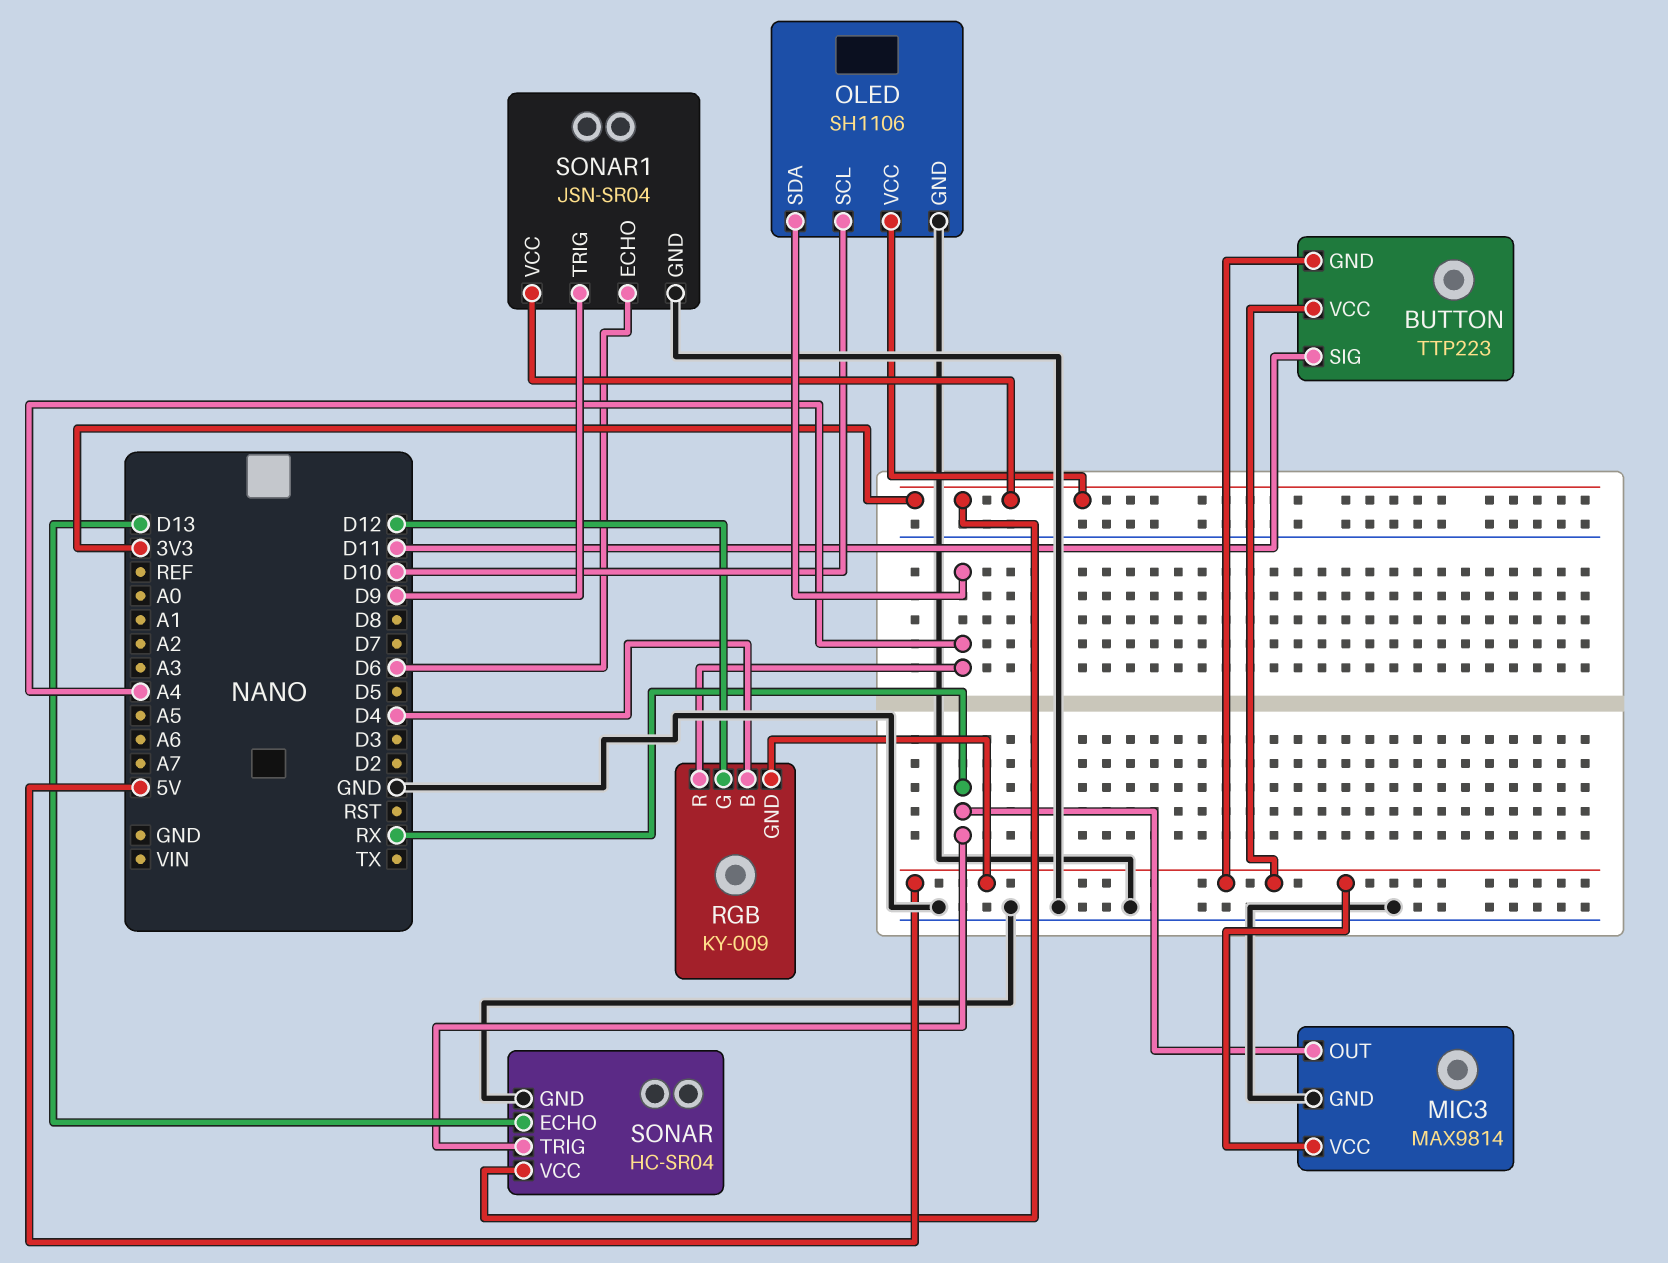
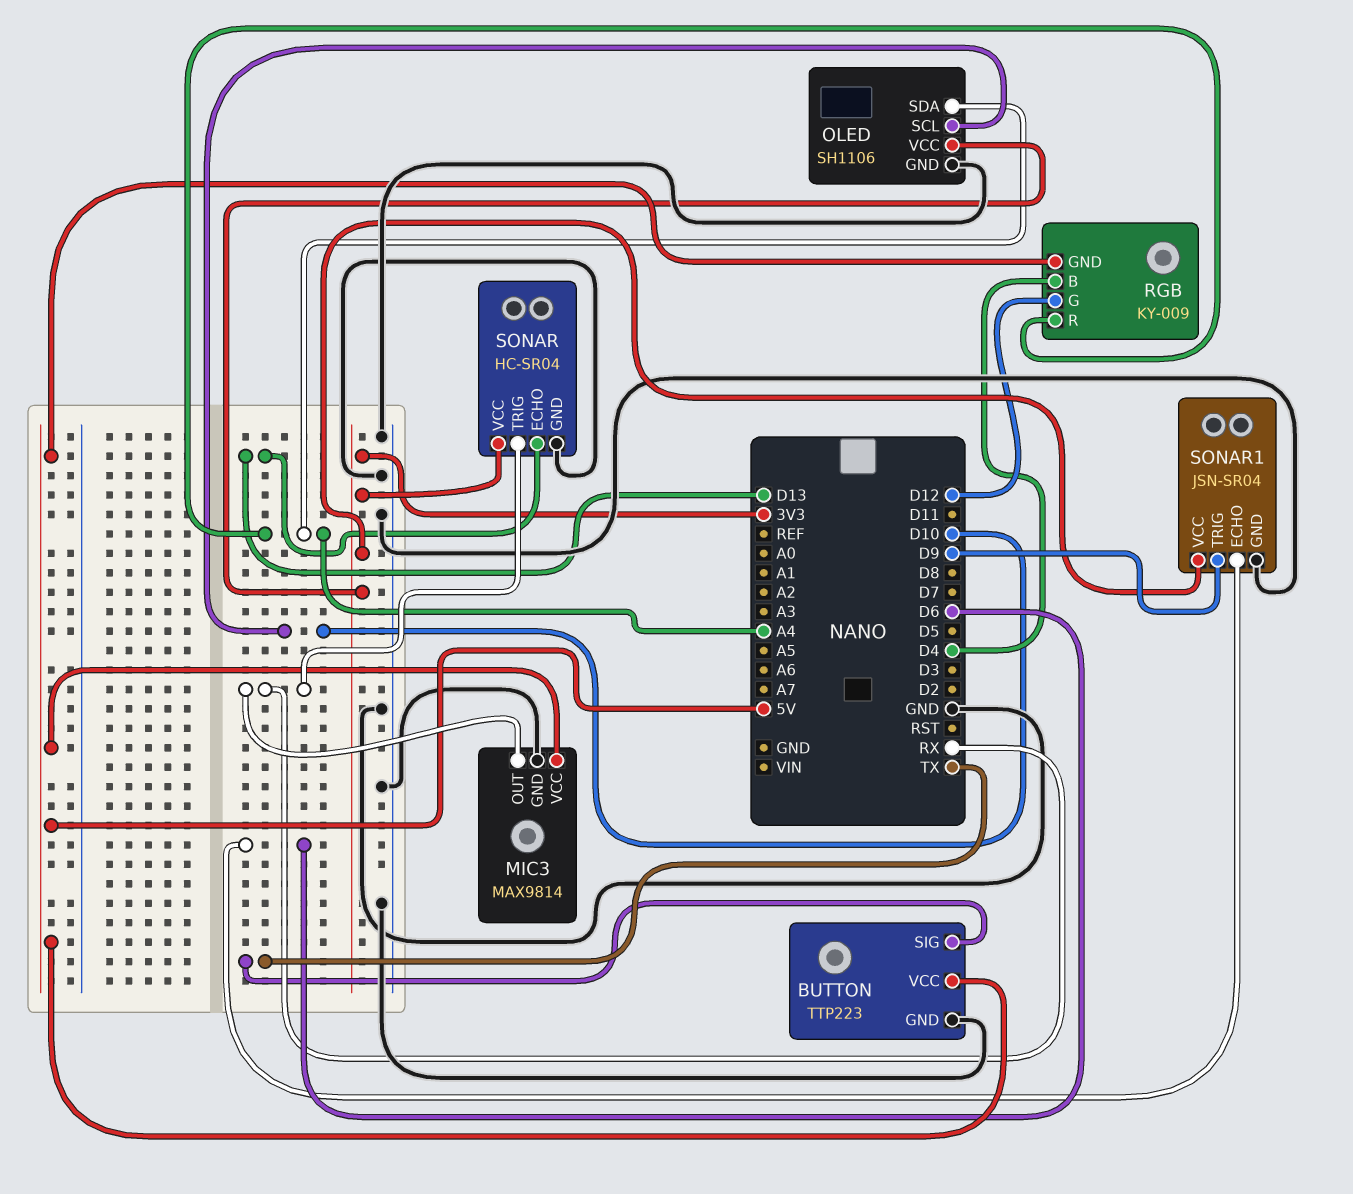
BUTTON pin GND: 5V -> GND
BUTTON pin SIG: D11 -> TX

